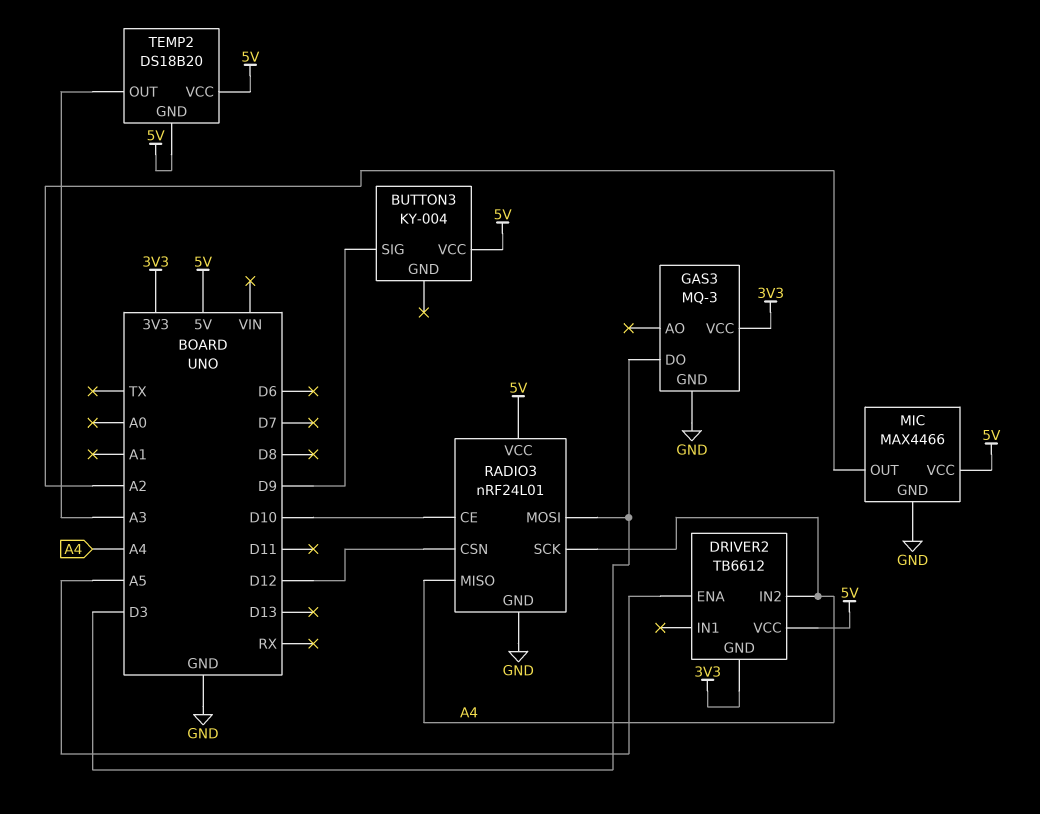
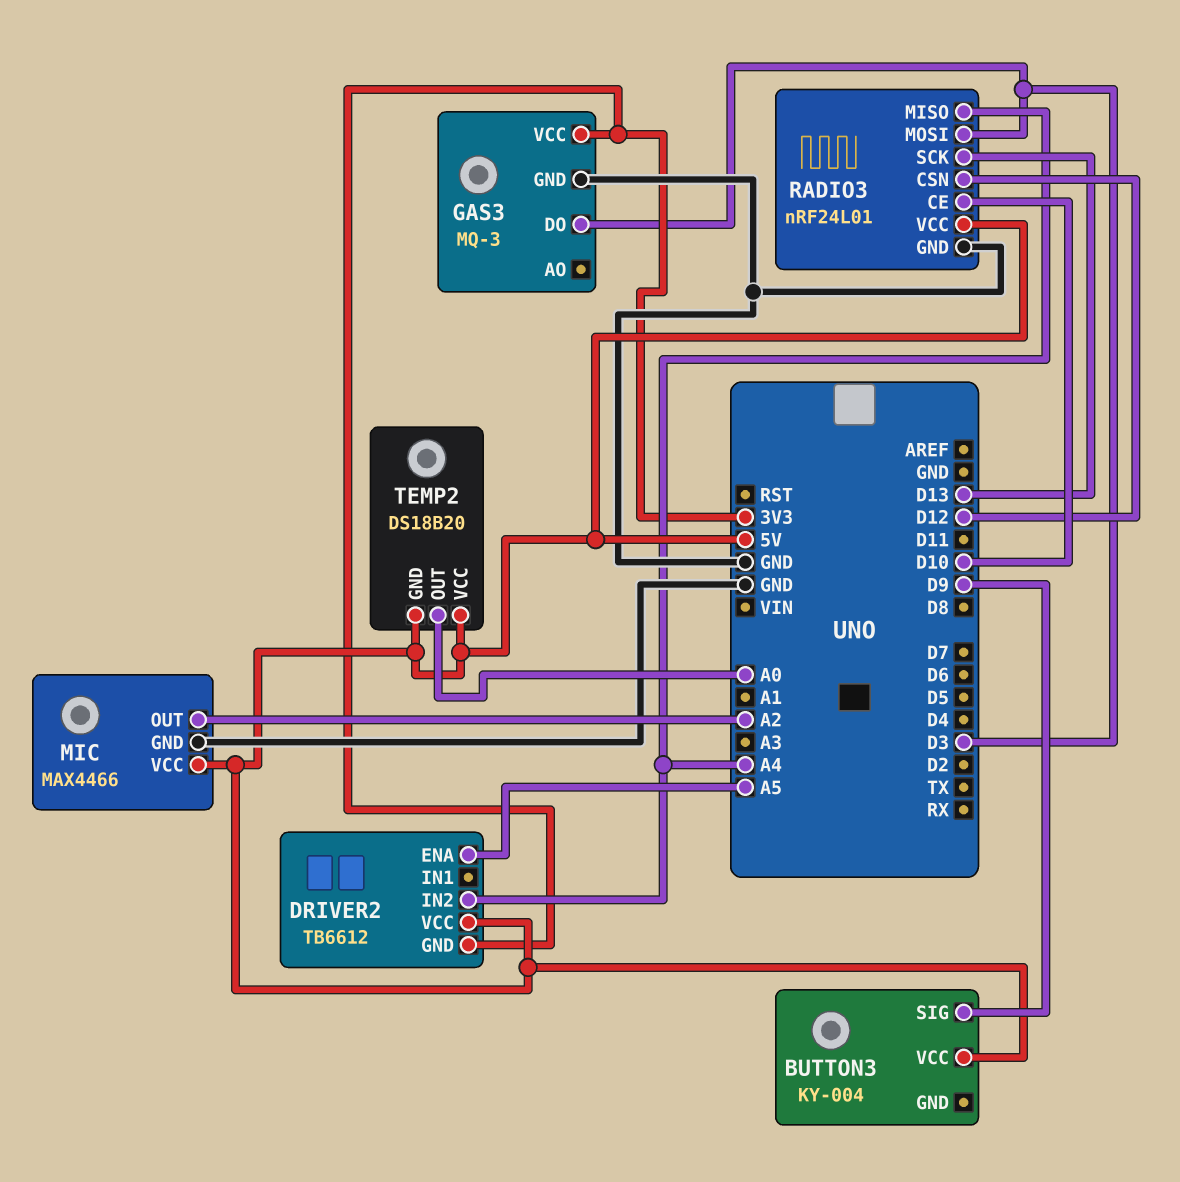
RADIO3 pin SCK: A4 -> D13
TEMP2 pin OUT: A3 -> A0

